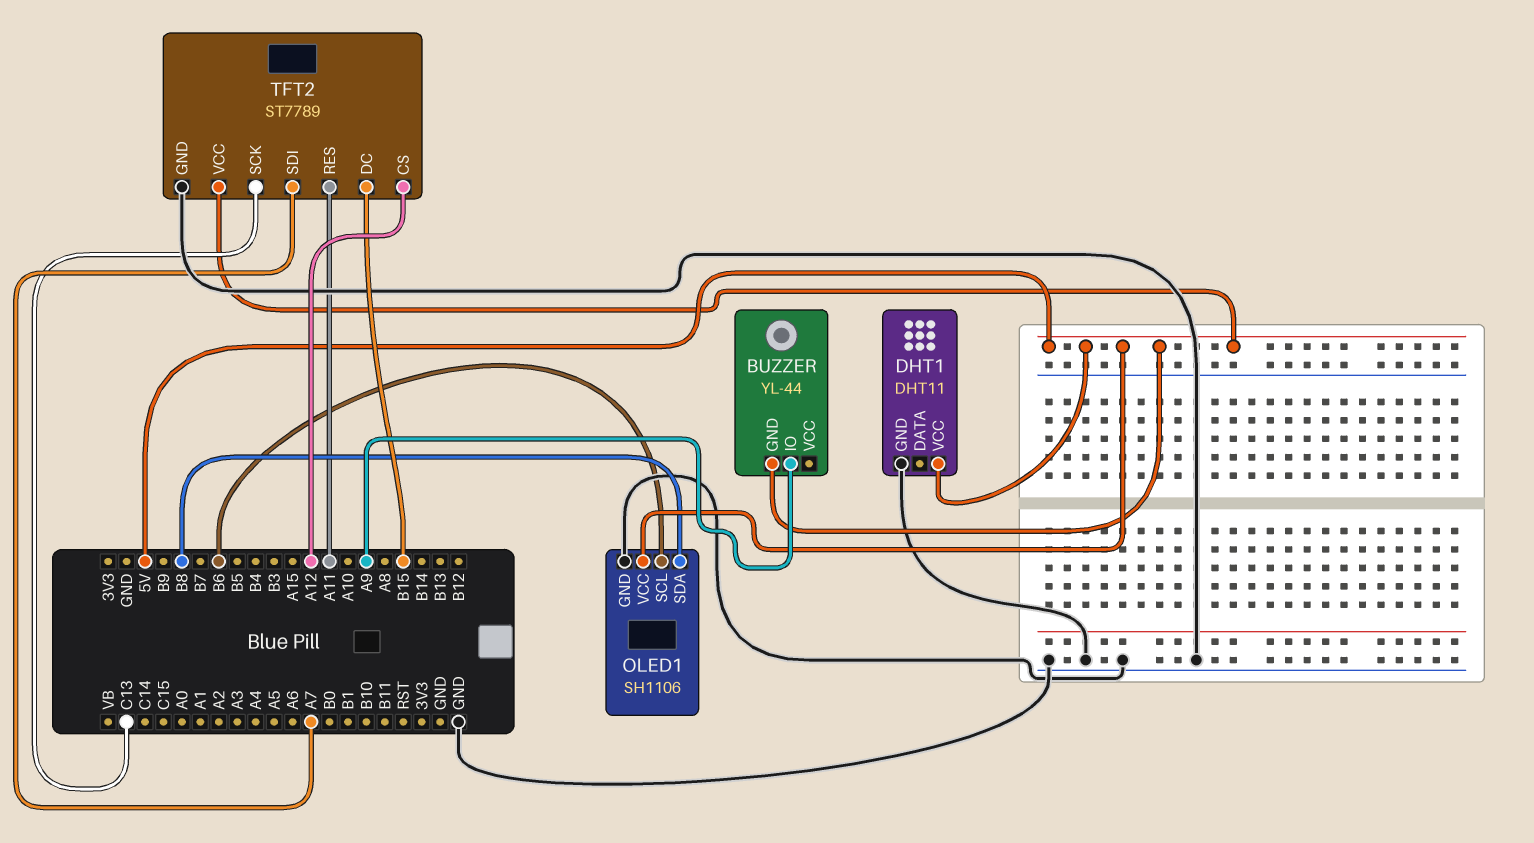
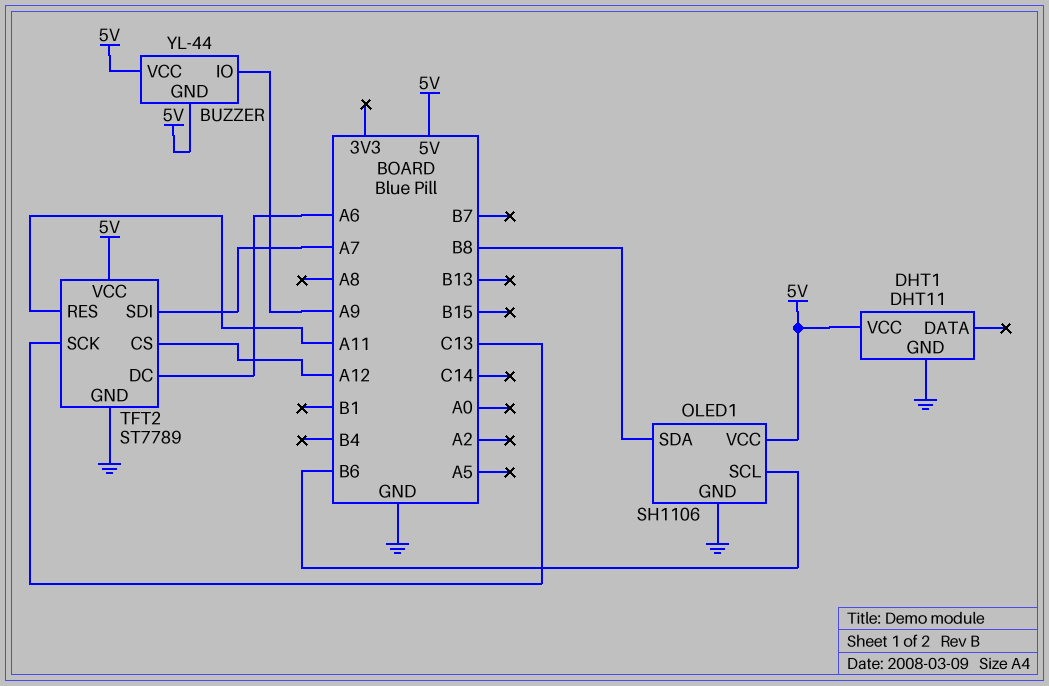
BUZZER pin VCC: none -> 5V
TFT2 pin DC: B15 -> A6

